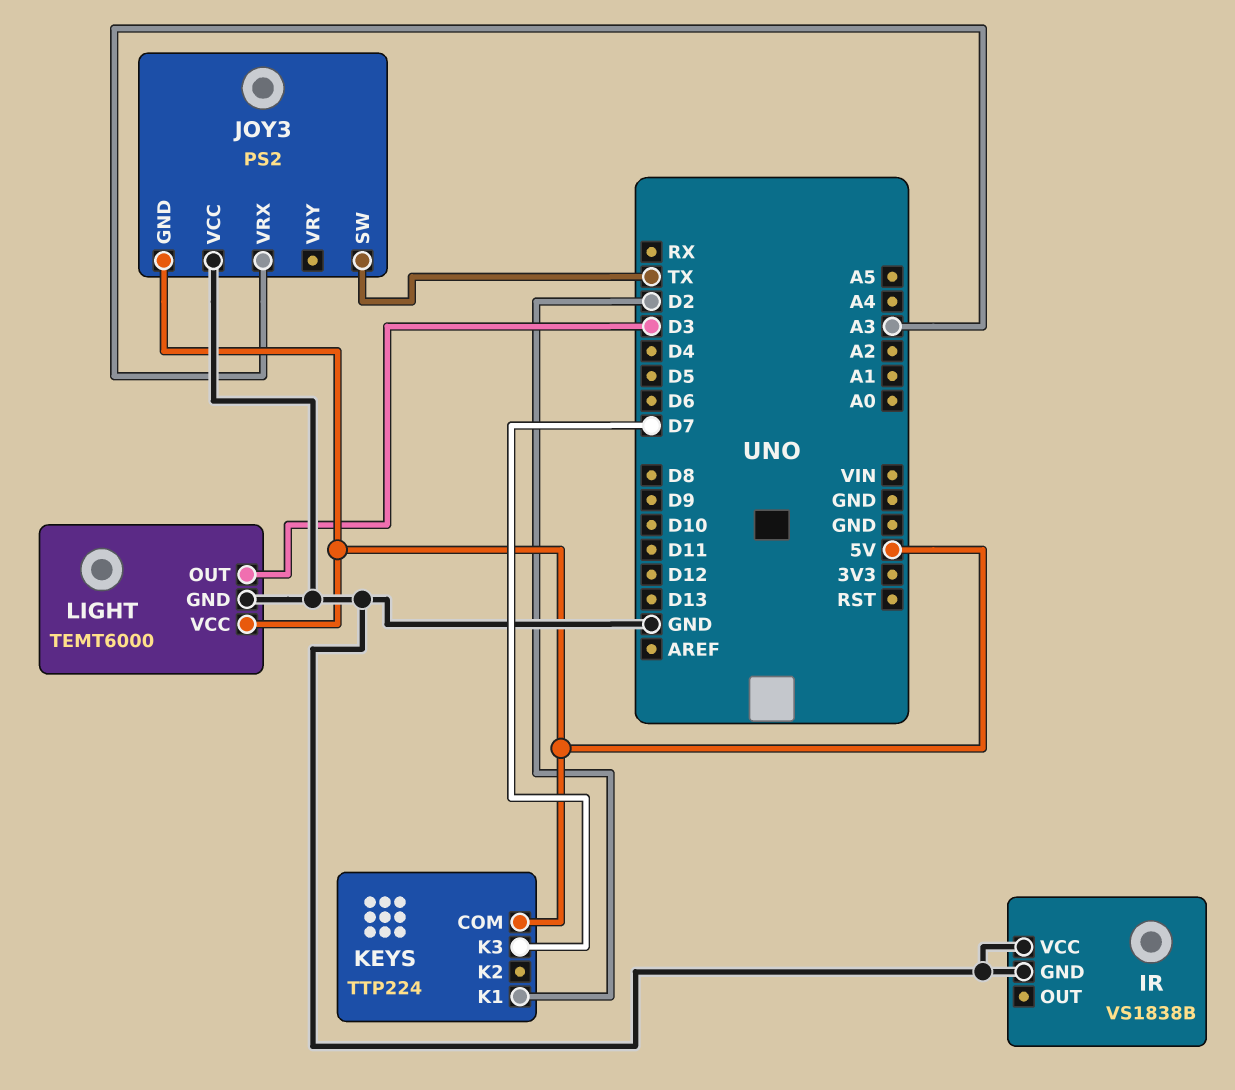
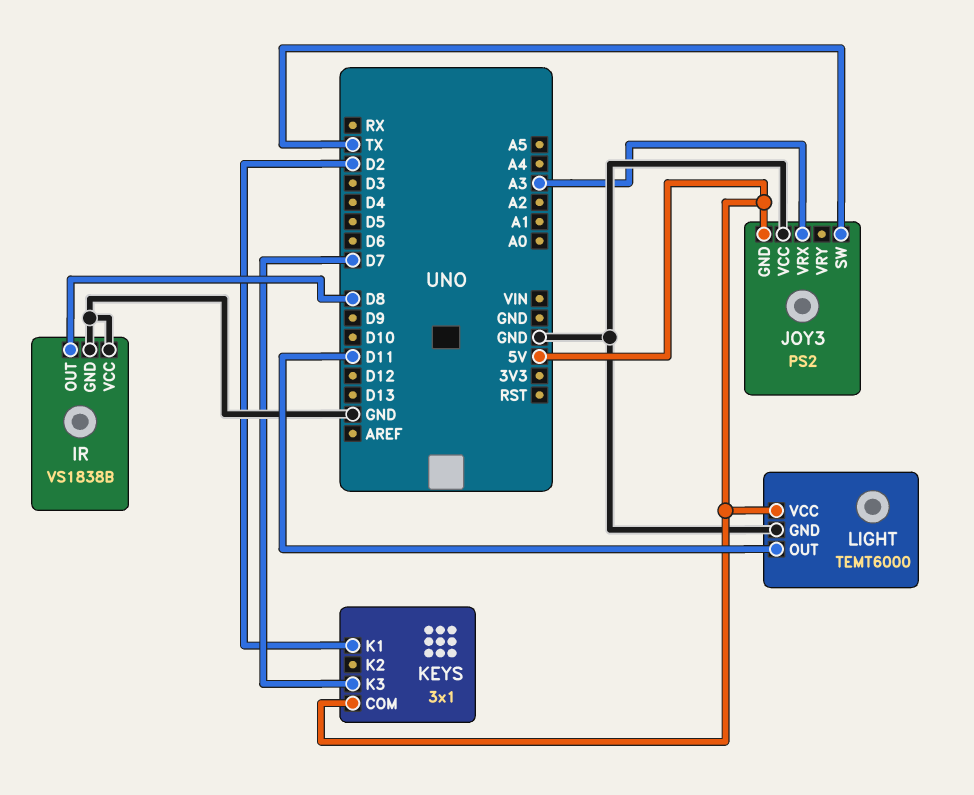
IR pin OUT: none -> D8
KEYS: TTP224 -> 3x1
LIGHT pin OUT: D3 -> D11

